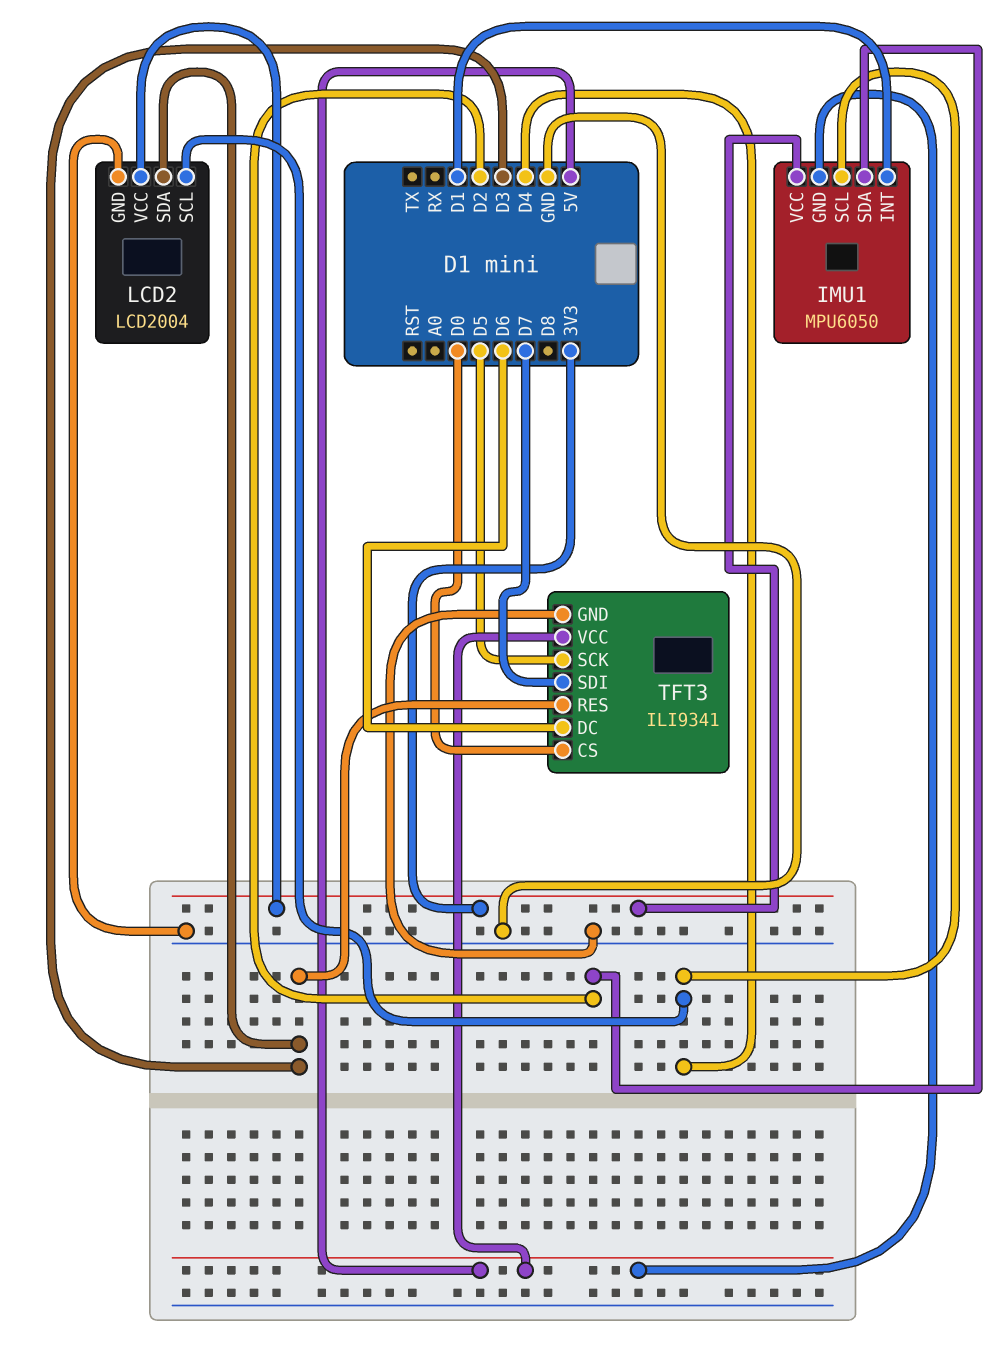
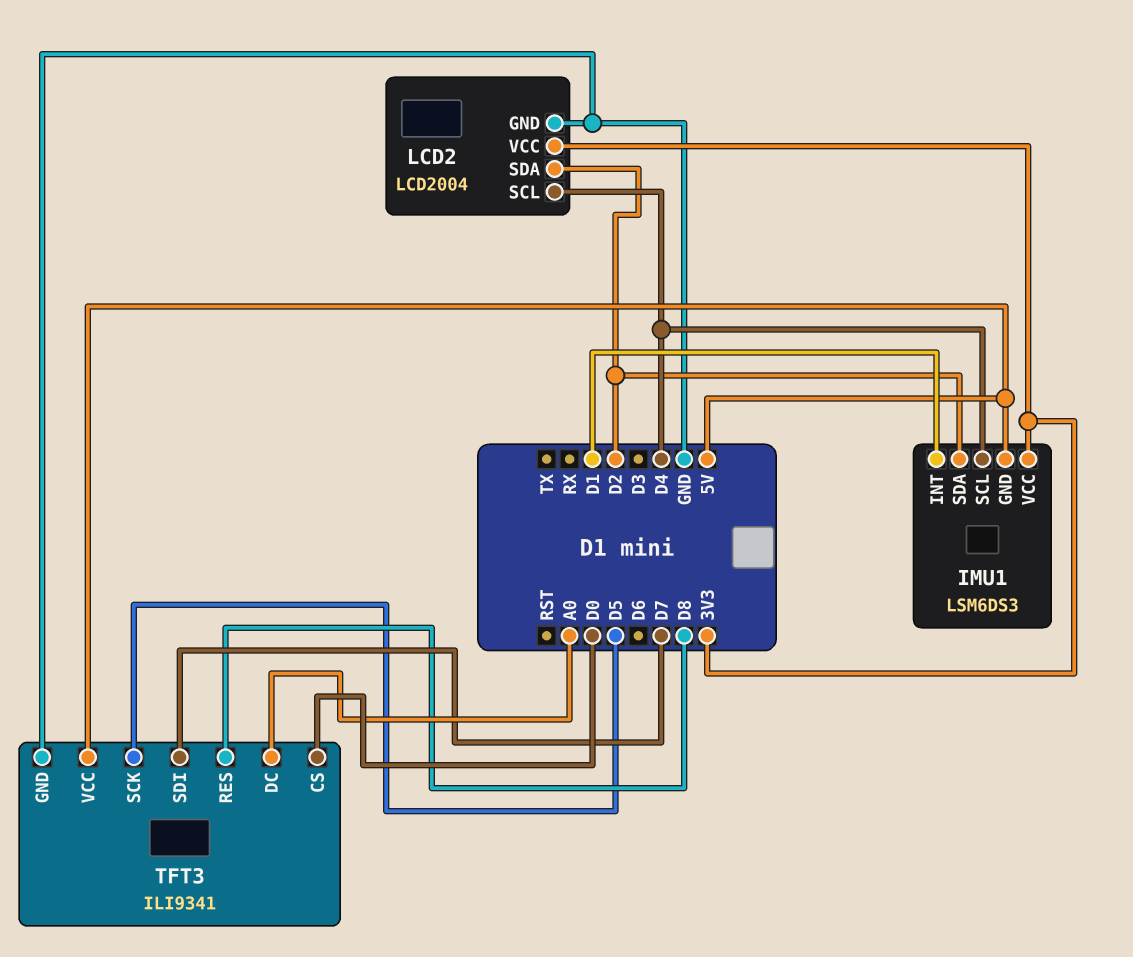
IMU1: MPU6050 -> LSM6DS3
LCD2 pin SDA: D3 -> D2
TFT3 pin DC: D6 -> A0
TFT3 pin RES: D3 -> D8

